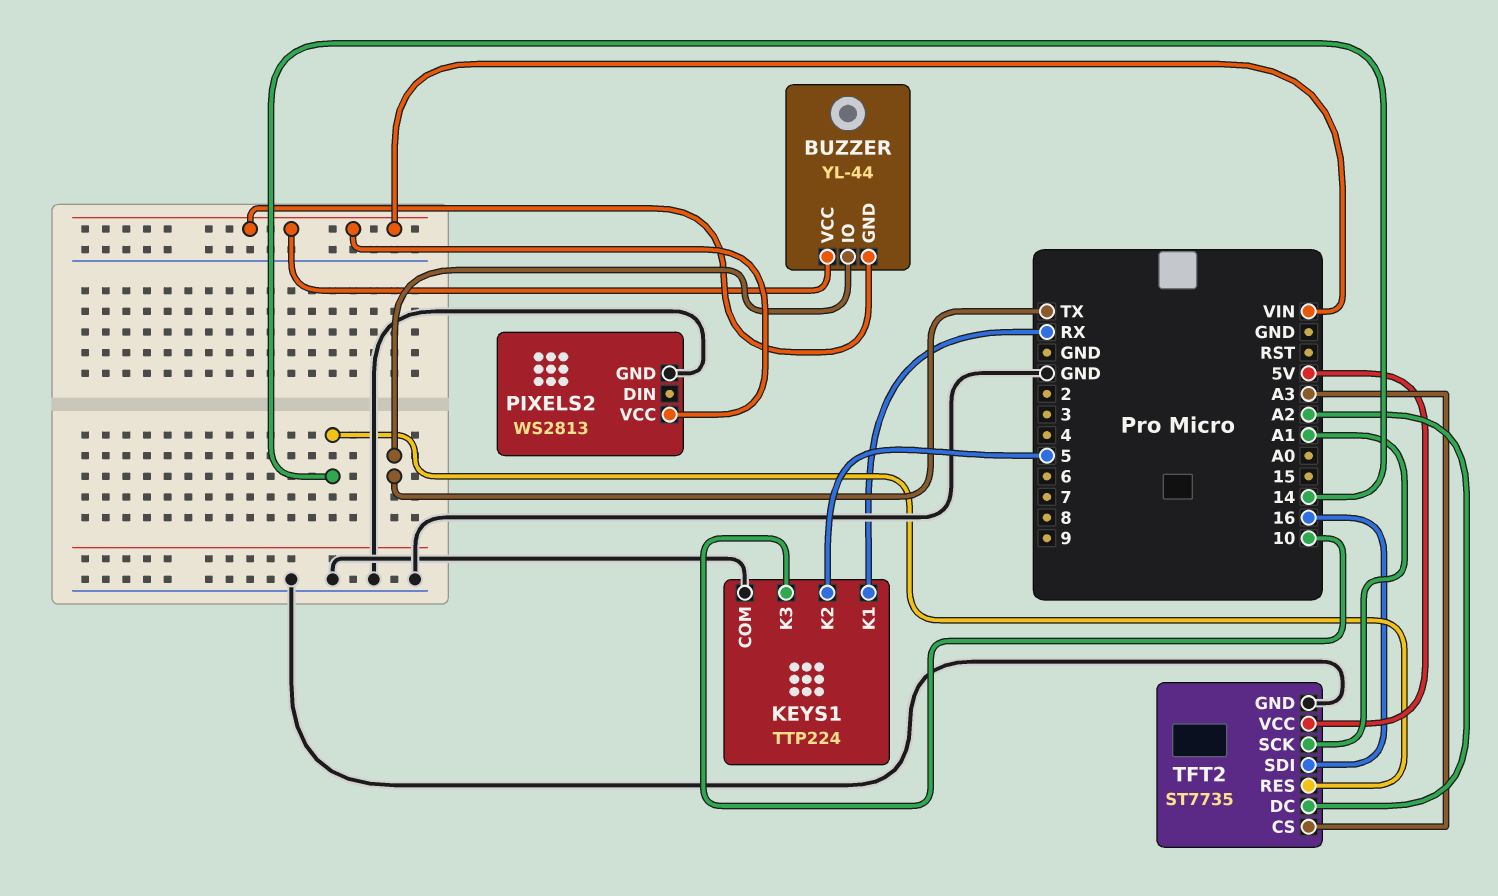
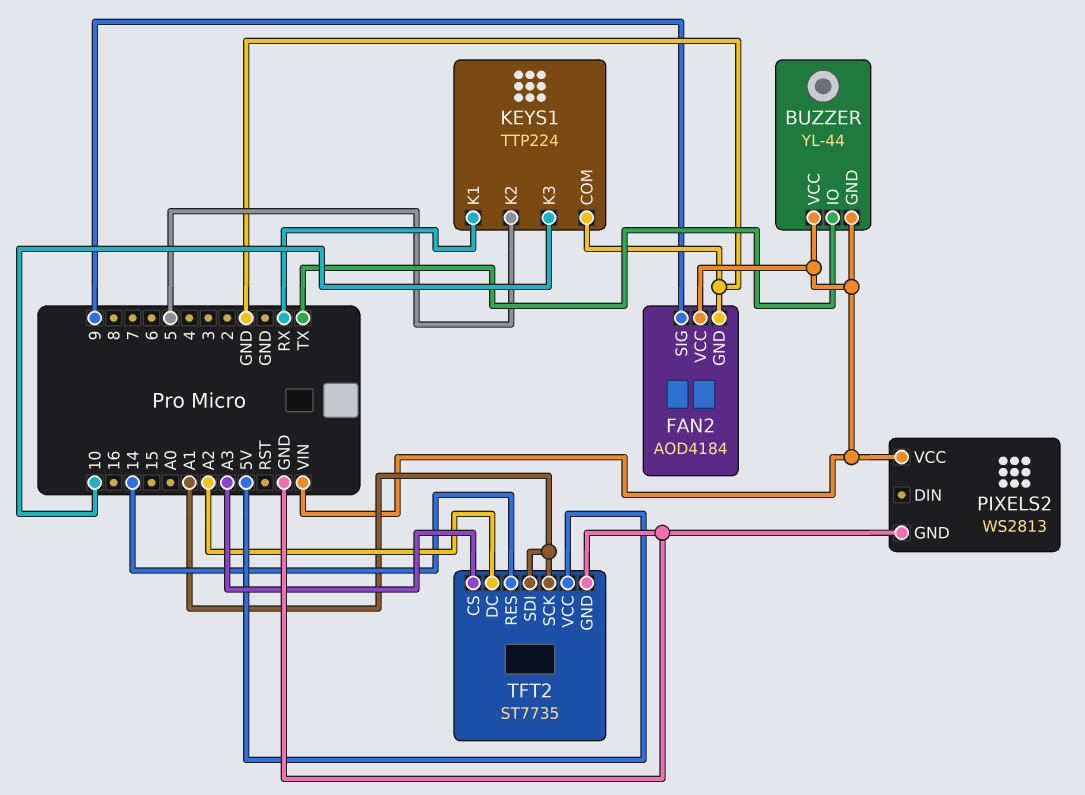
FAN2: none -> AOD4184
FAN2 pin GND: none -> GND
FAN2 pin SIG: none -> 9
FAN2 pin VCC: none -> VIN
TFT2 pin SDI: 16 -> A1

